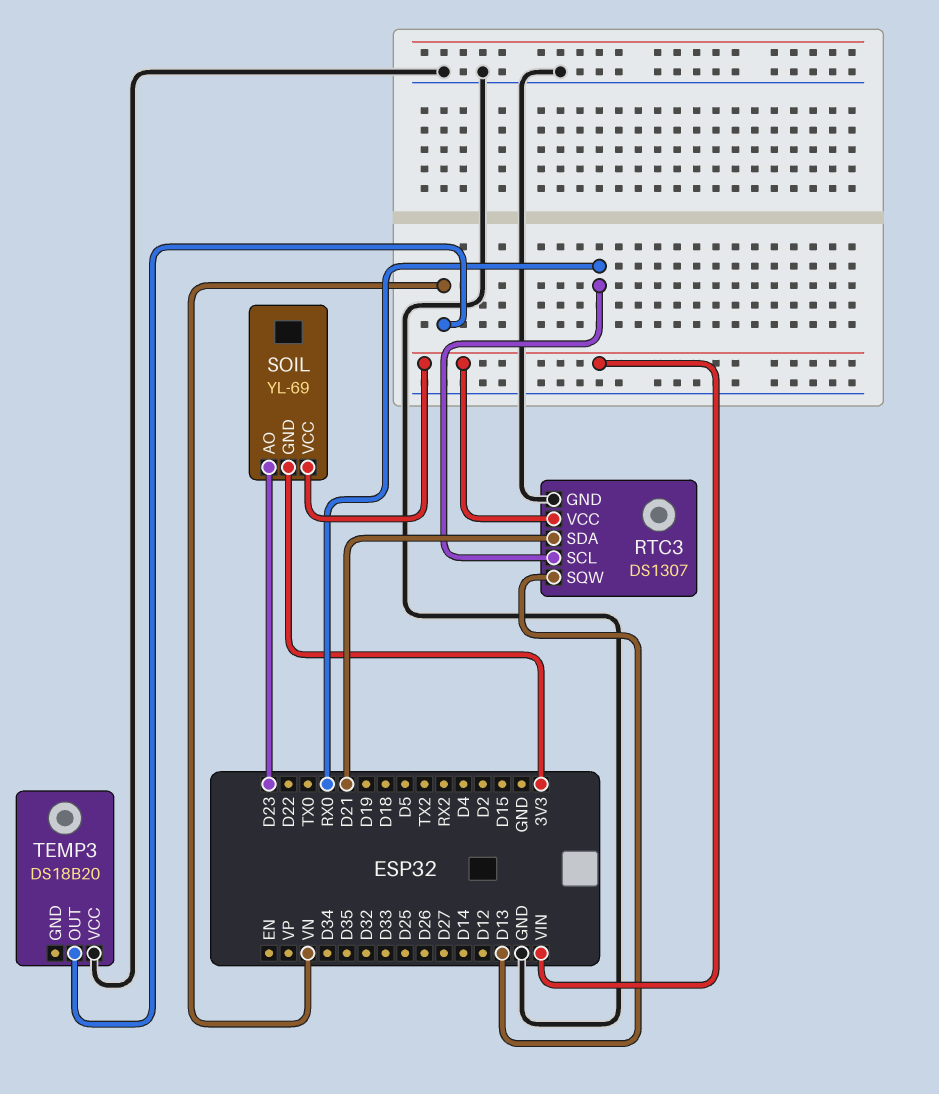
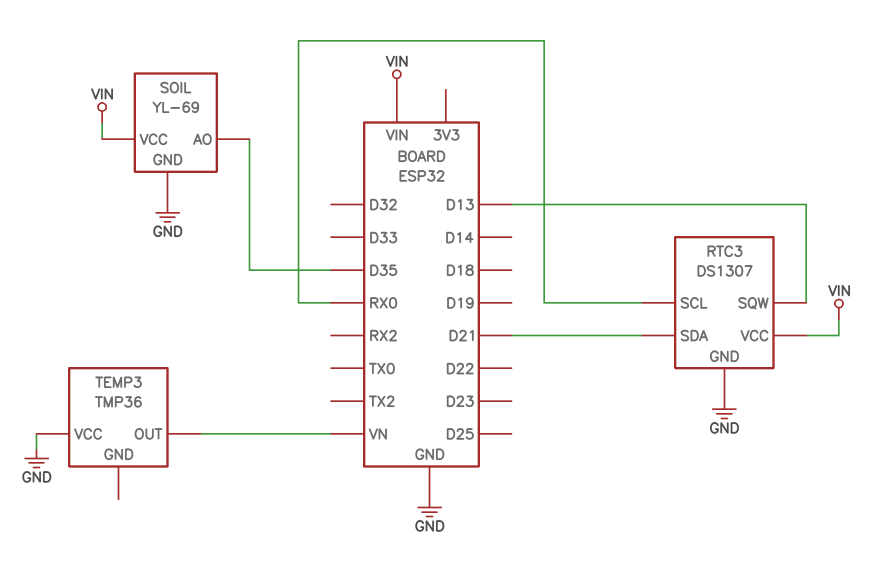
SOIL pin AO: D23 -> D35
SOIL pin GND: 3V3 -> GND
TEMP3: DS18B20 -> TMP36

